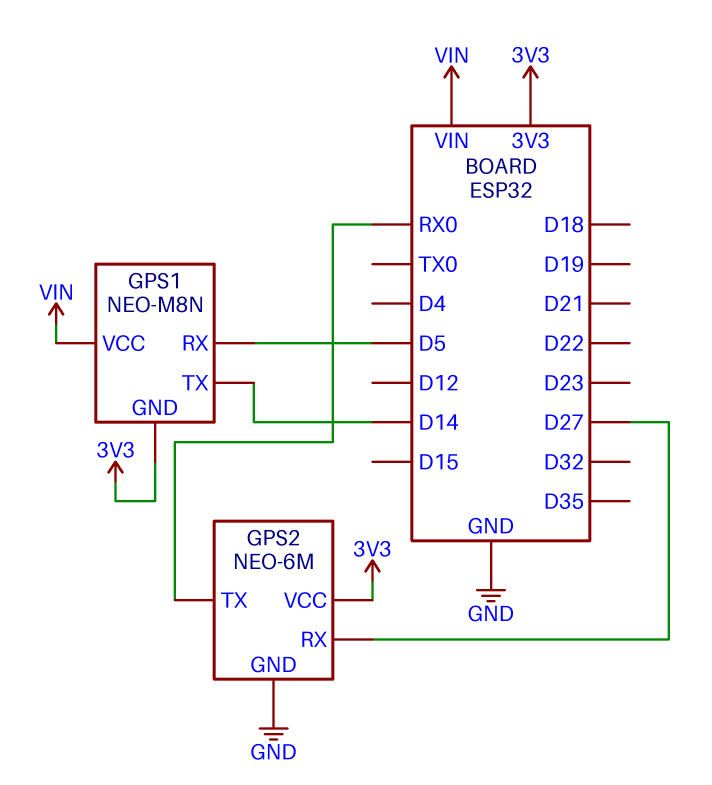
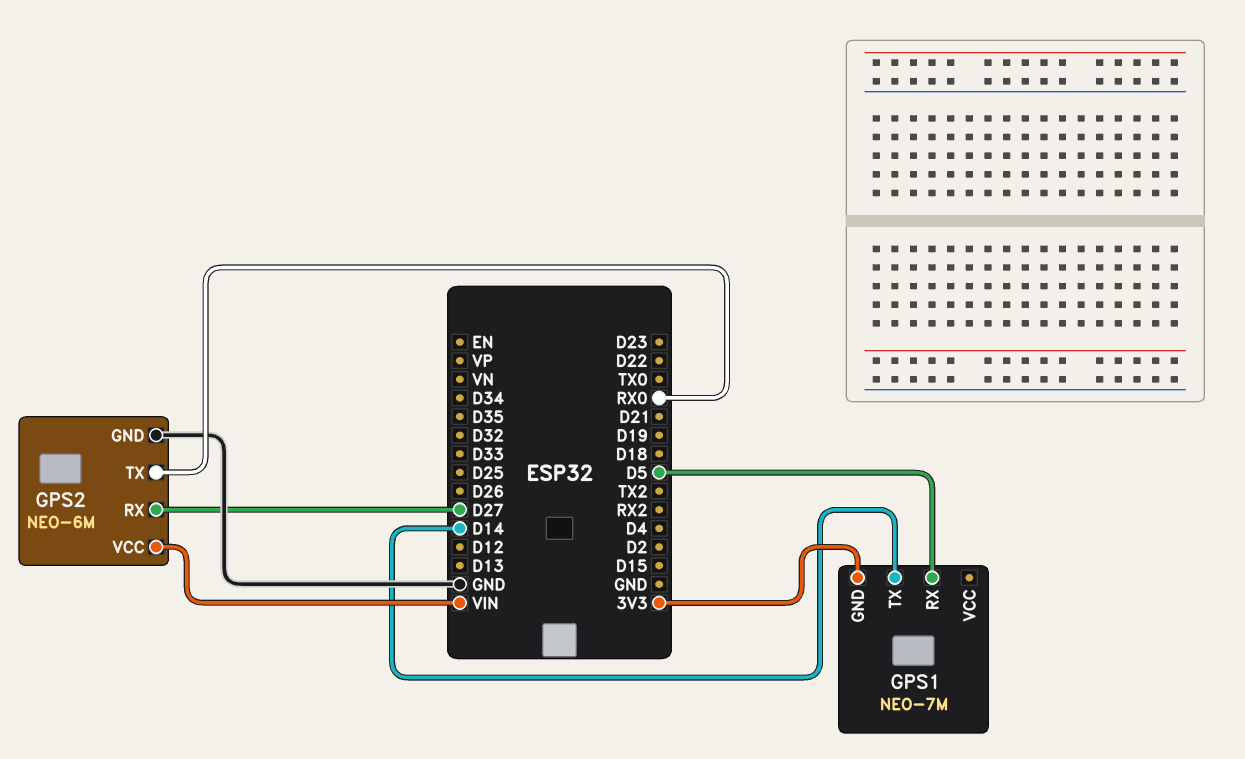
GPS1: NEO-M8N -> NEO-7M
GPS1 pin VCC: VIN -> none
GPS2 pin VCC: 3V3 -> VIN

